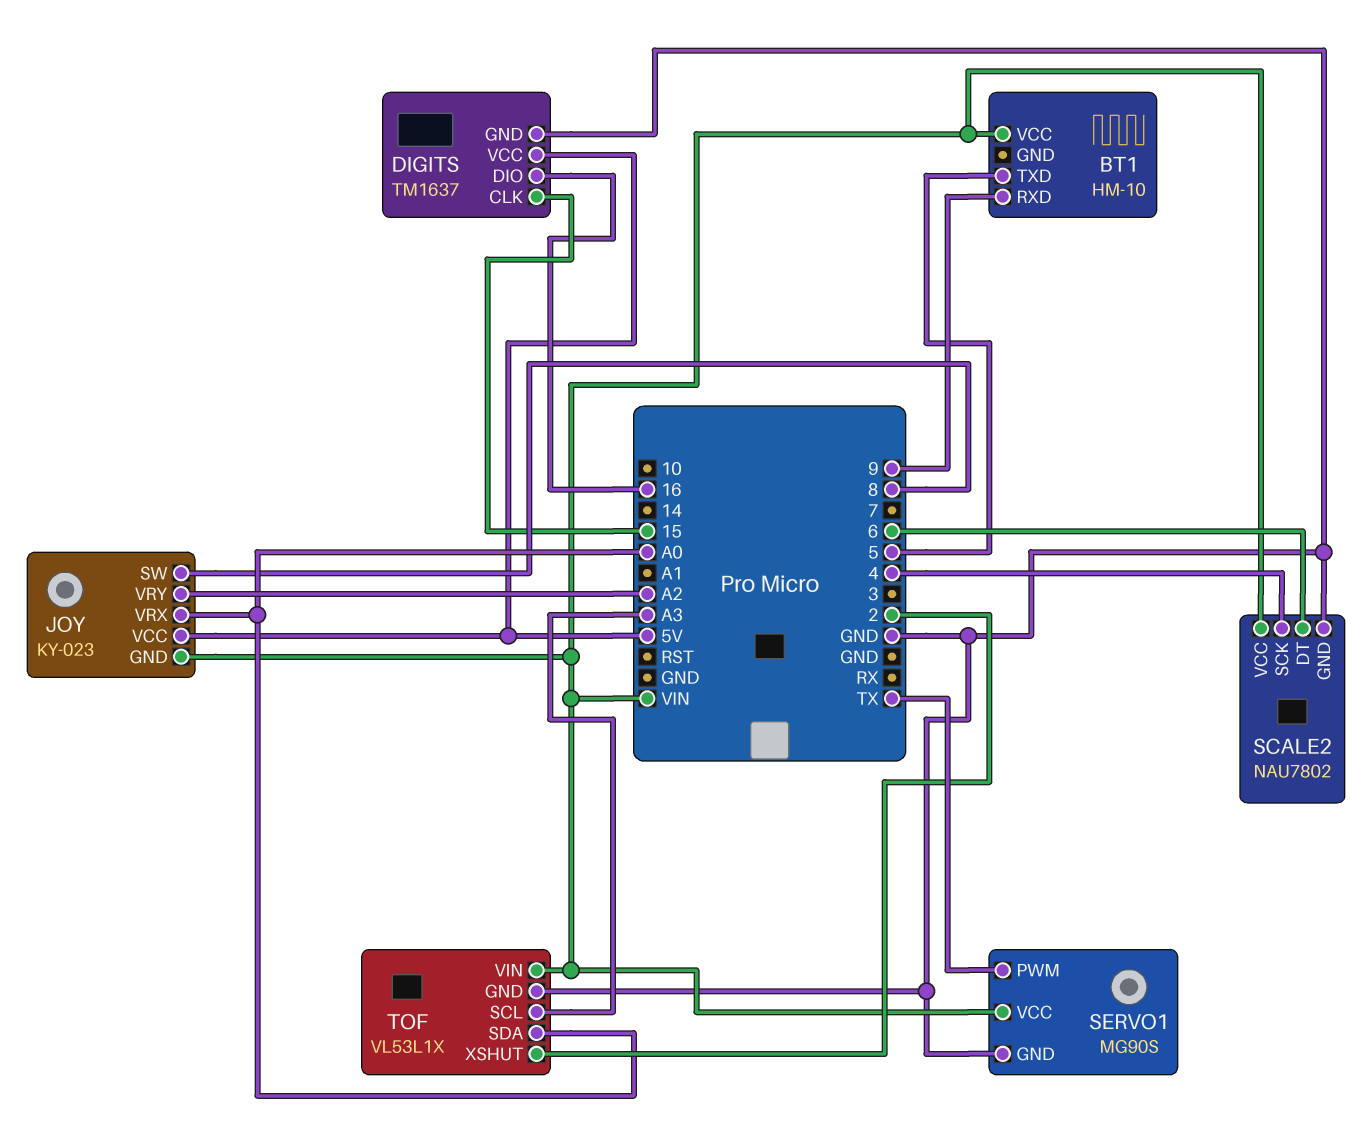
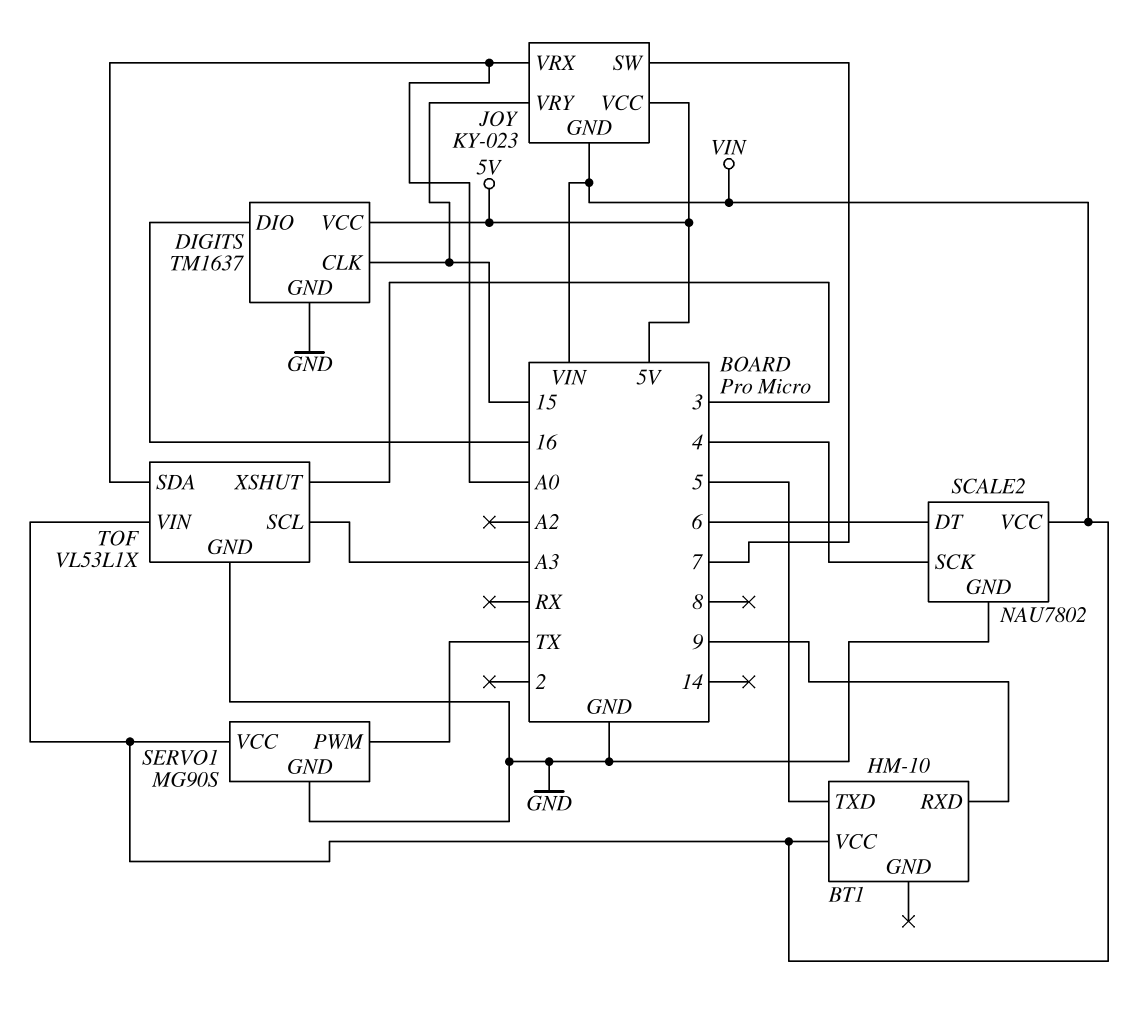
JOY pin SW: 8 -> 7
JOY pin VRY: A2 -> 15
TOF pin XSHUT: 2 -> 3

